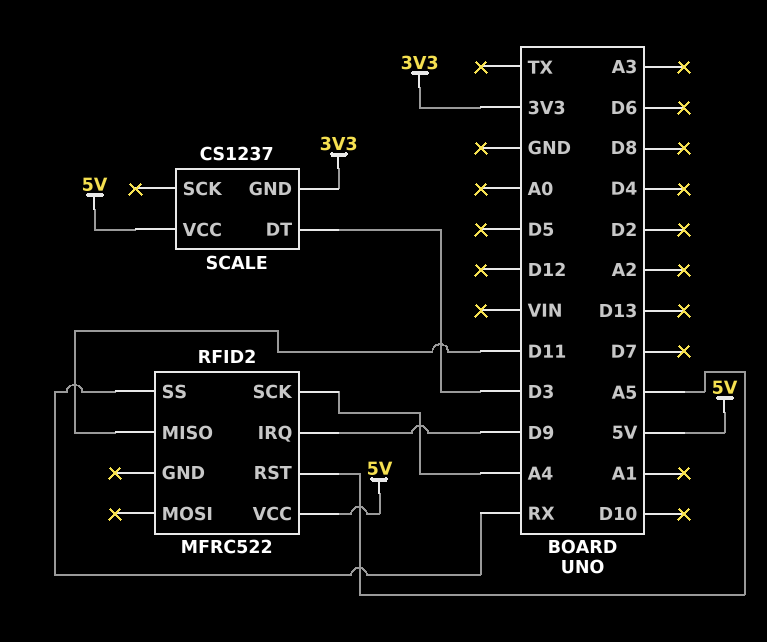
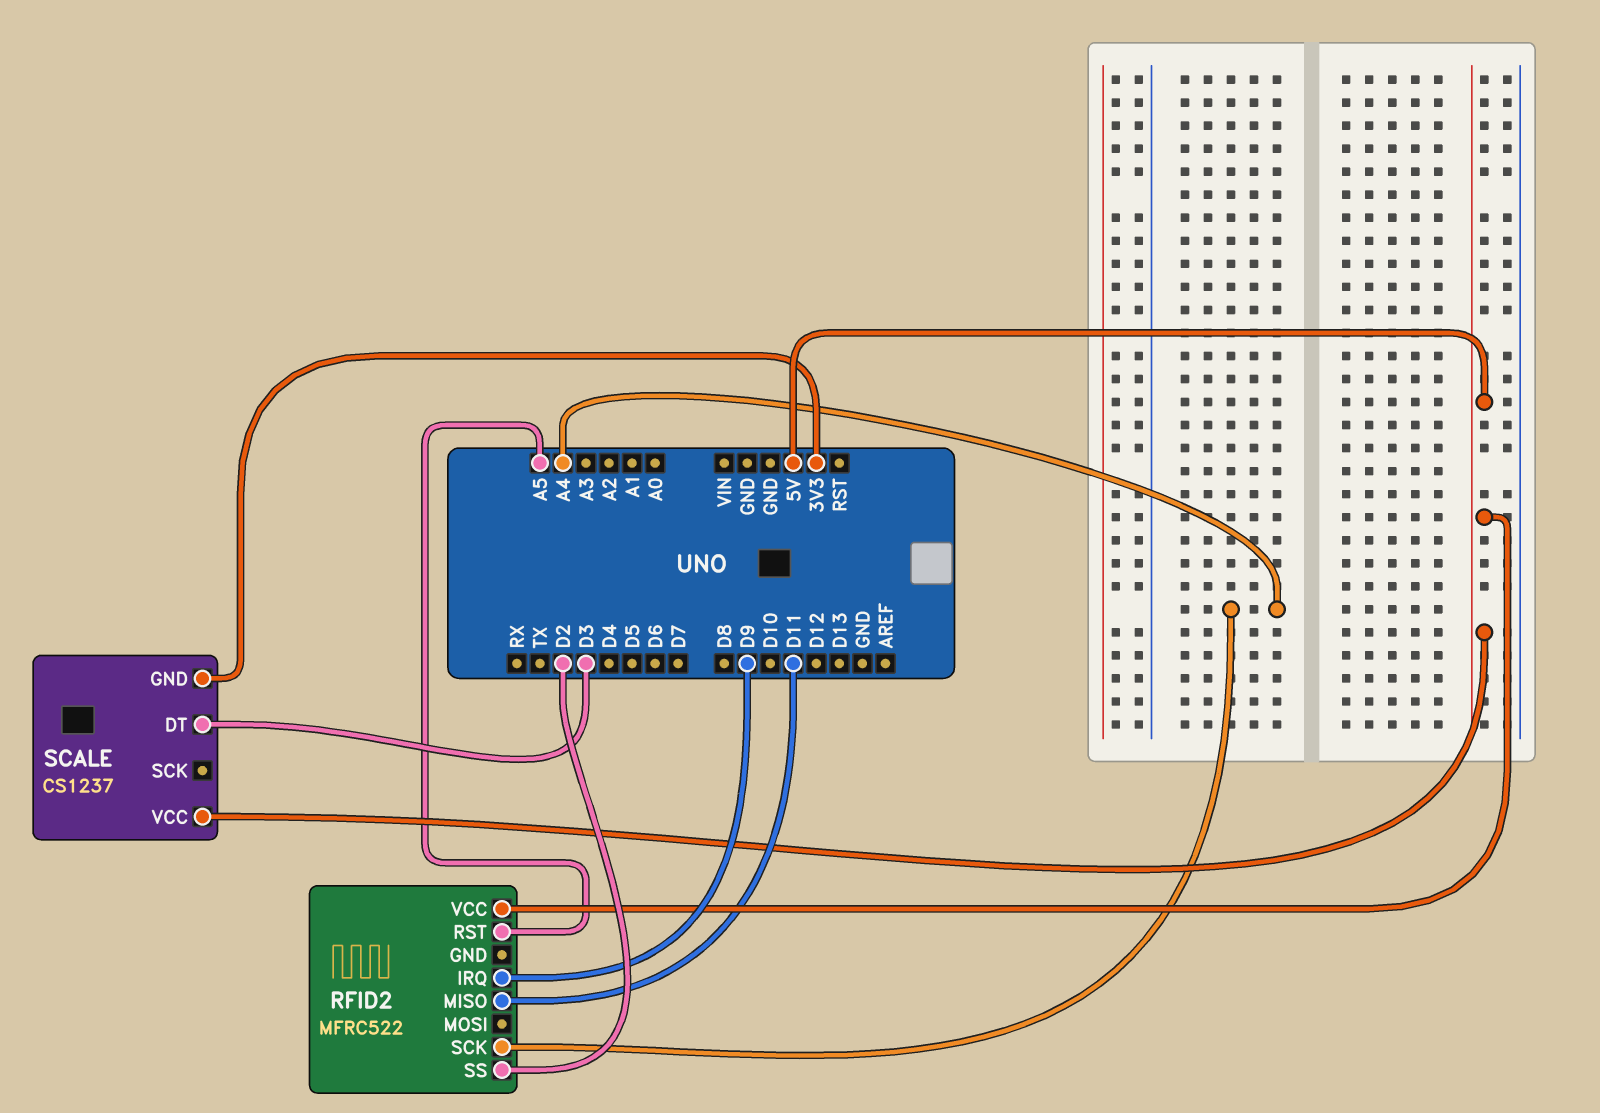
RFID2 pin SS: RX -> D2

